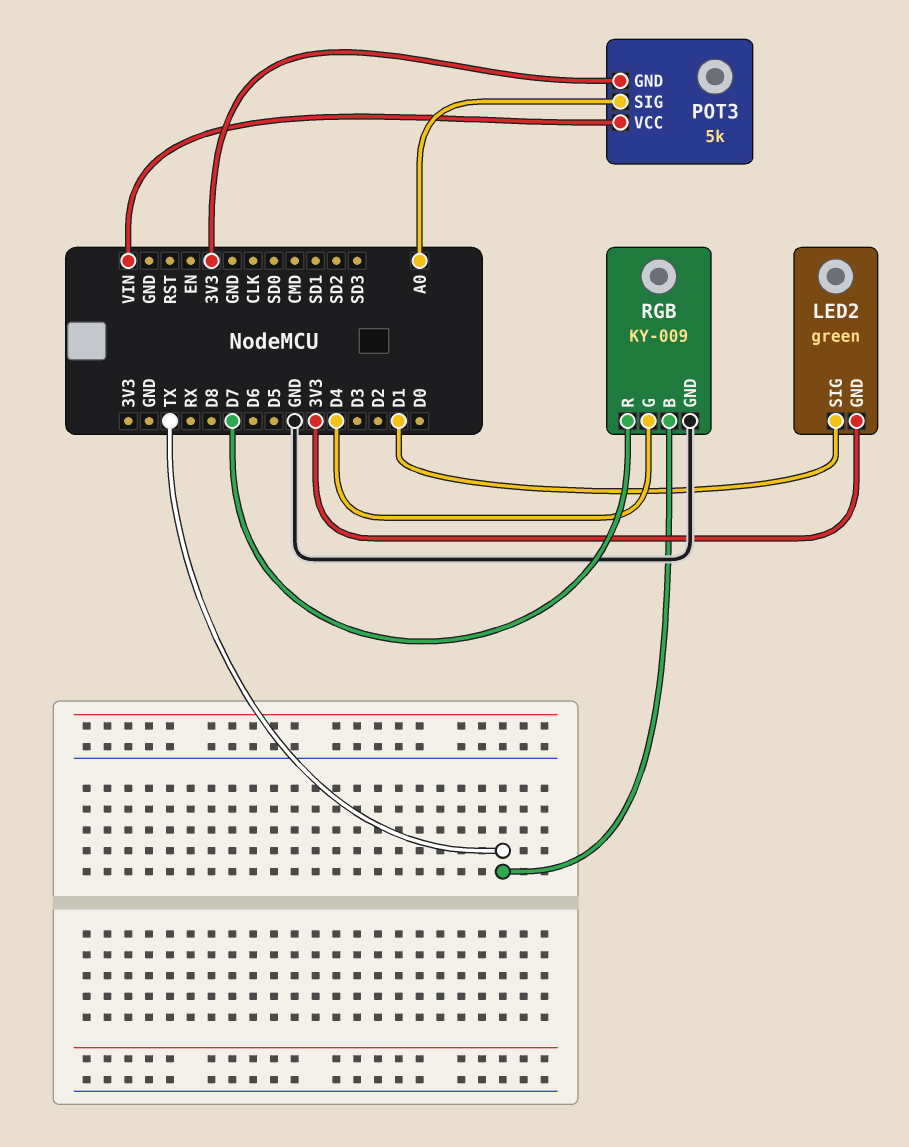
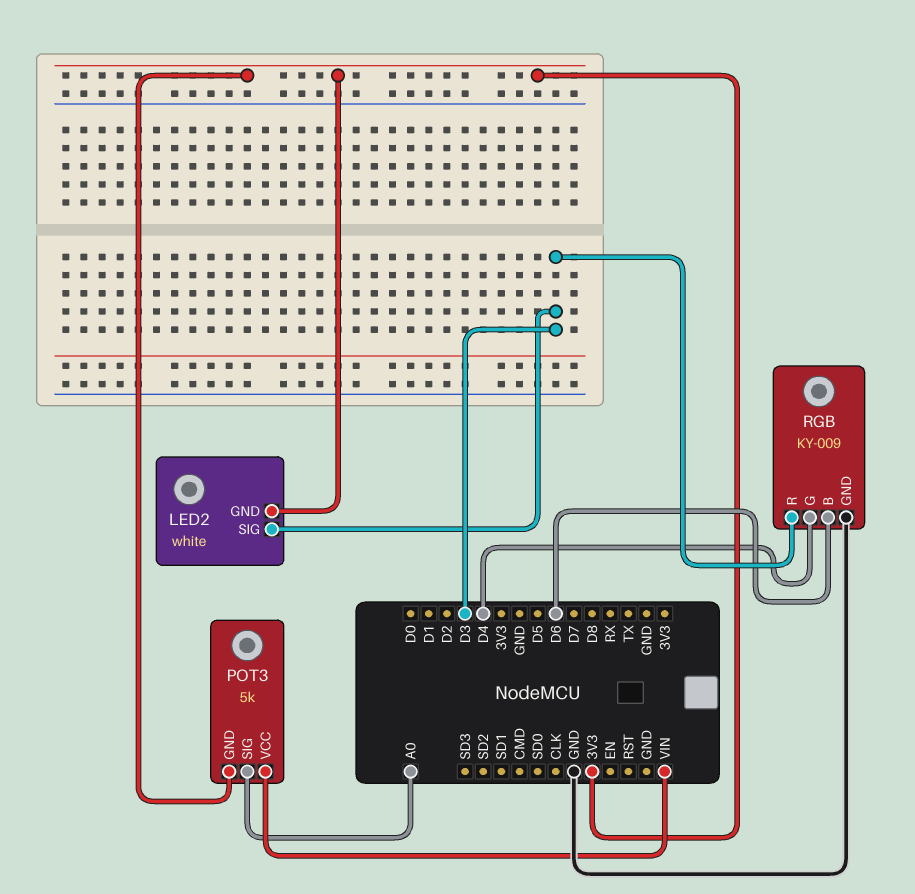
LED2: green -> white
LED2 pin SIG: D1 -> D3
RGB pin B: TX -> D6
RGB pin R: D7 -> D3

